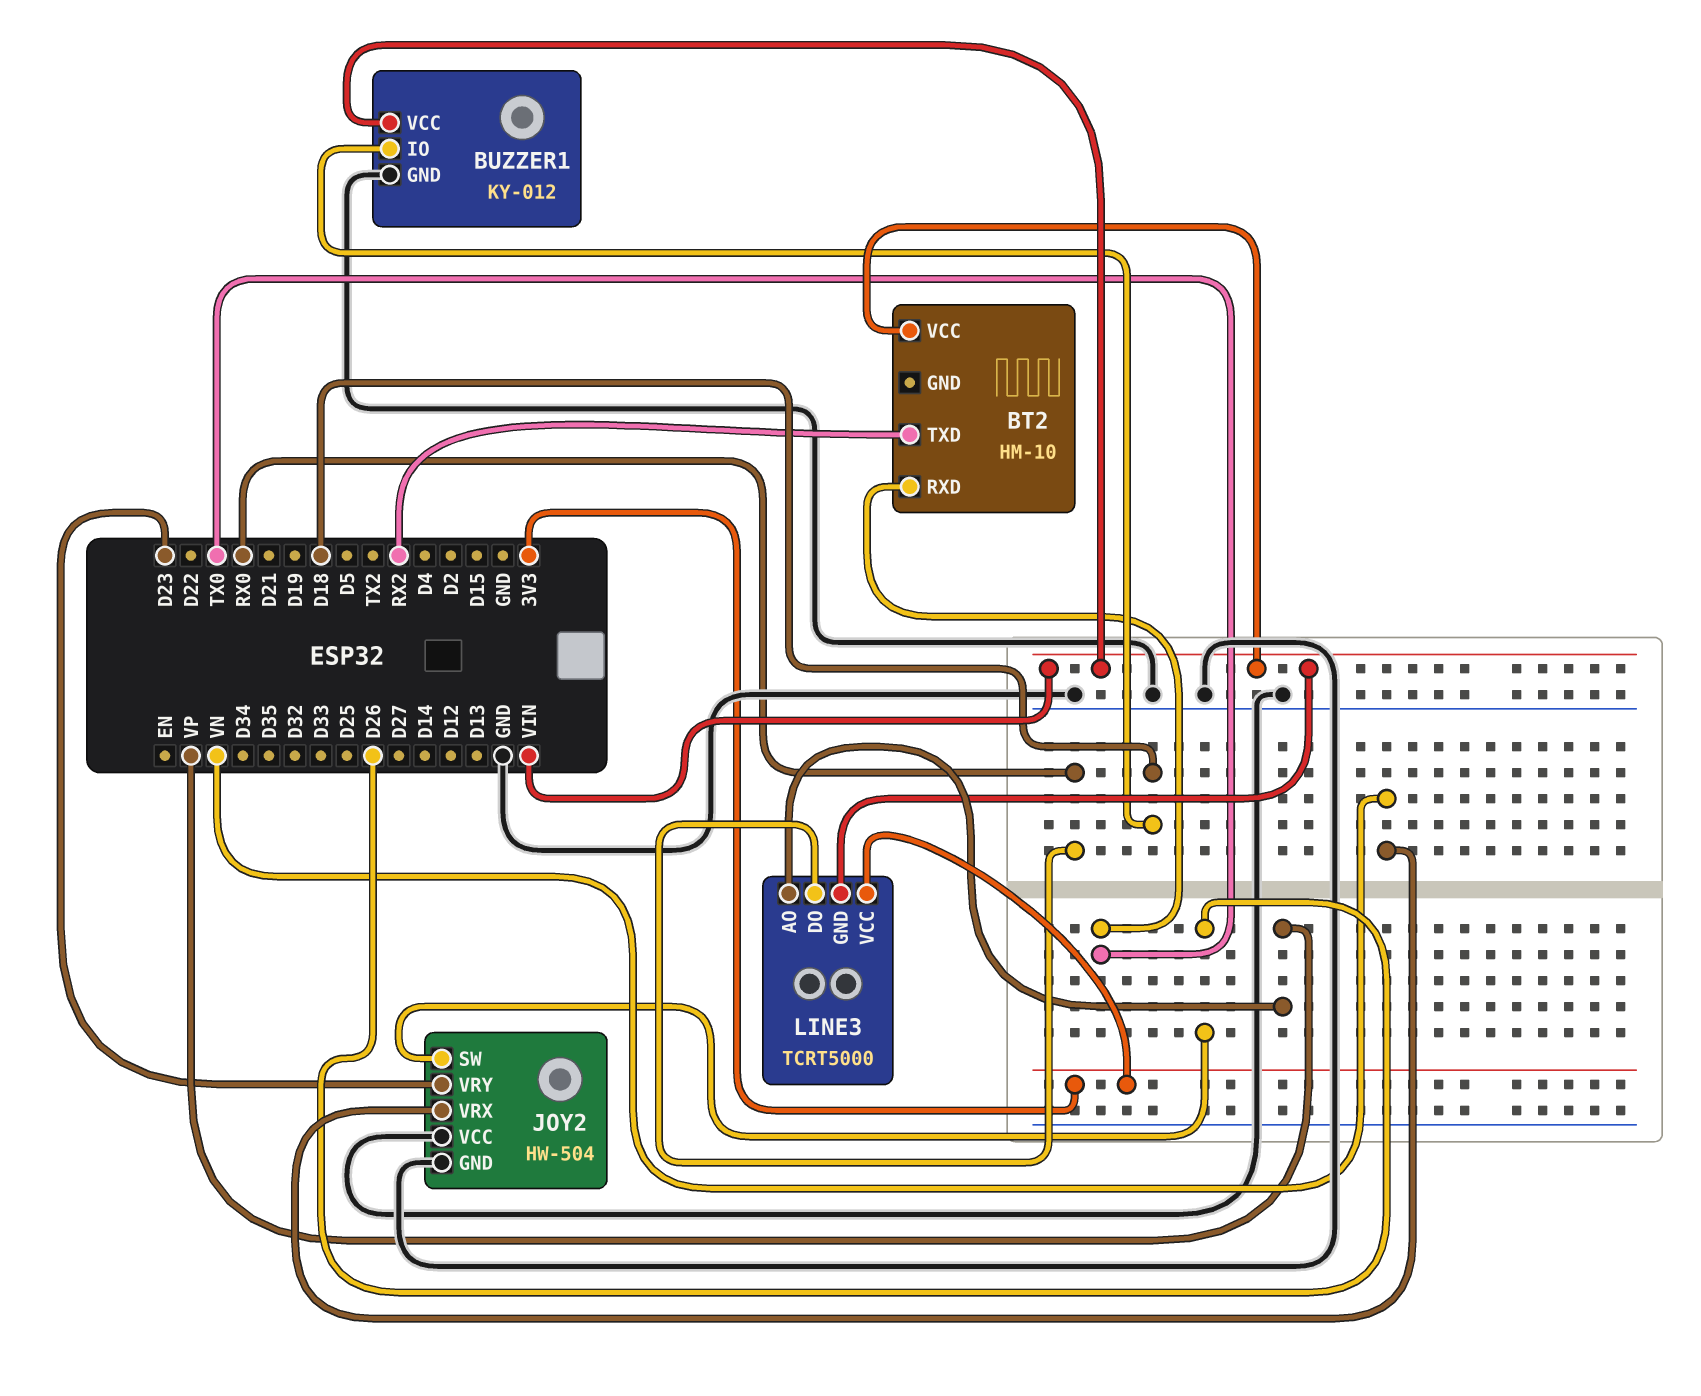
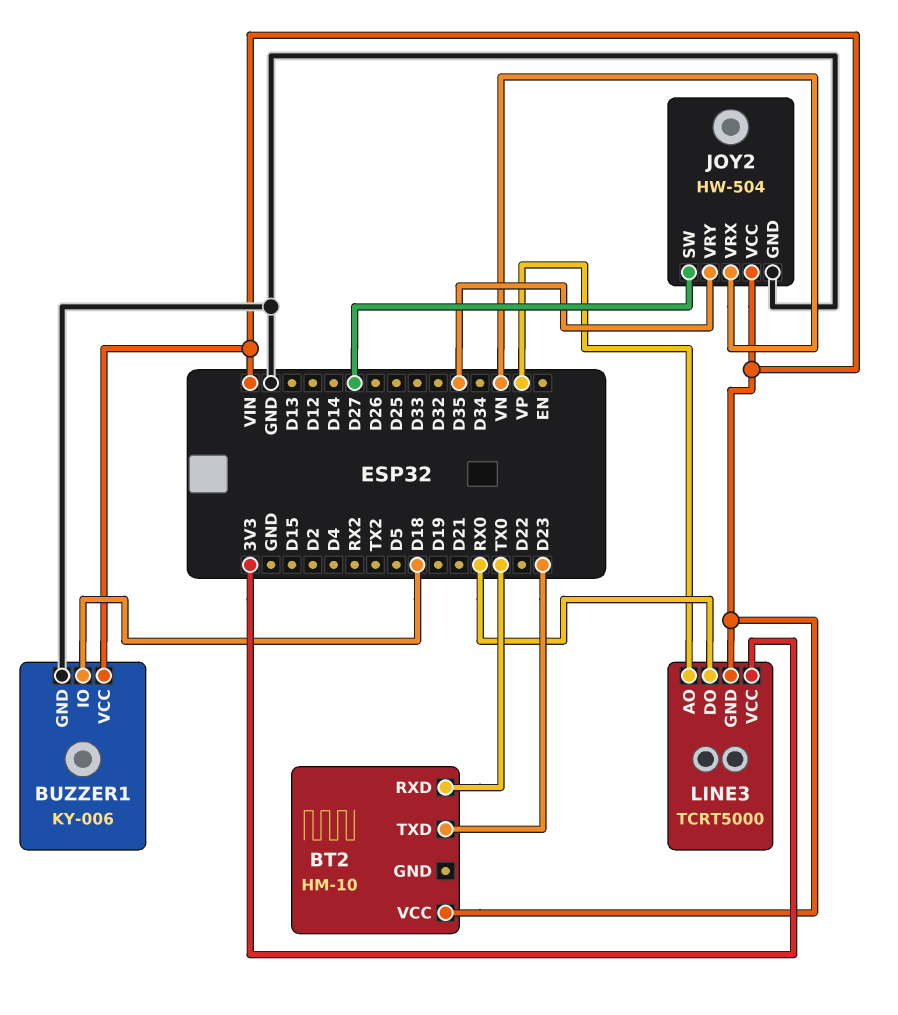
BT2 pin TXD: RX2 -> D23
BUZZER1: KY-012 -> KY-006
JOY2 pin SW: D26 -> D27
JOY2 pin VCC: GND -> VIN
JOY2 pin VRY: D23 -> D35

